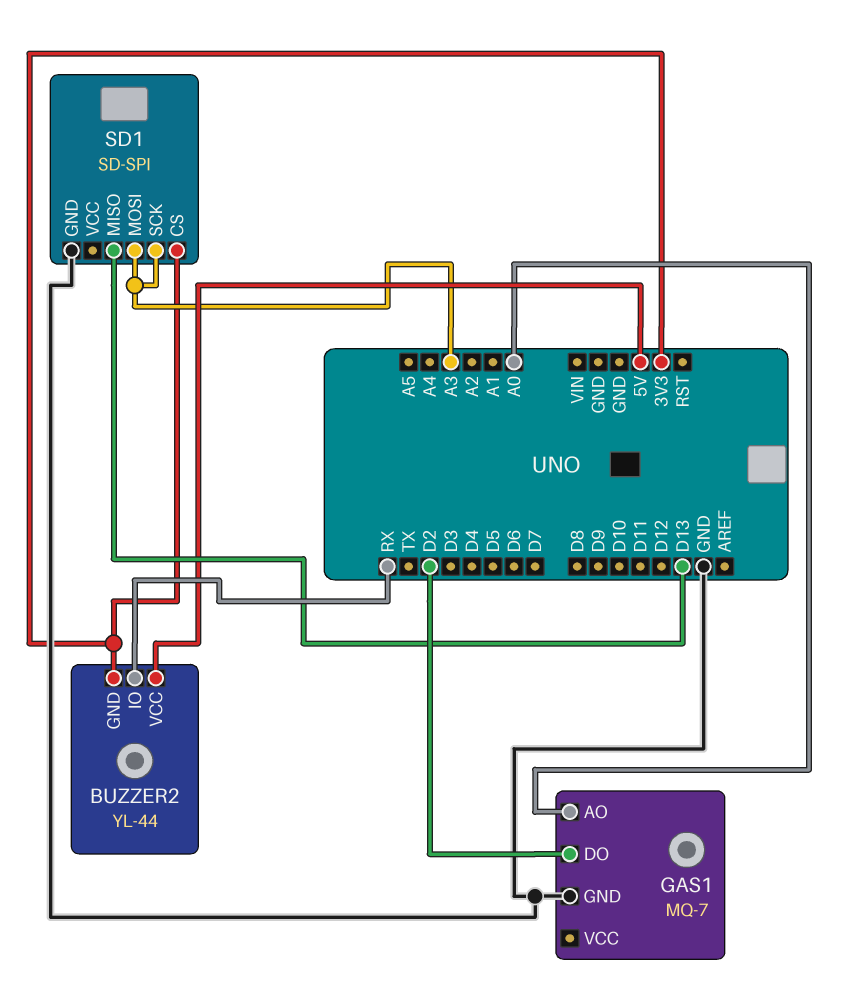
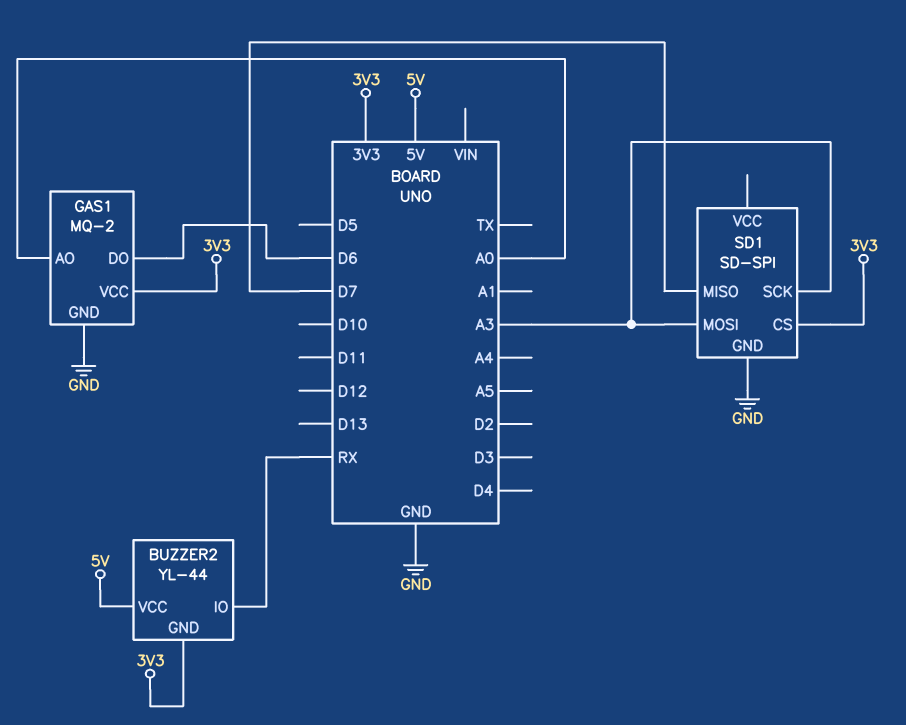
GAS1: MQ-7 -> MQ-2
GAS1 pin DO: D2 -> D6
GAS1 pin VCC: none -> 3V3
SD1 pin MISO: D13 -> D7

